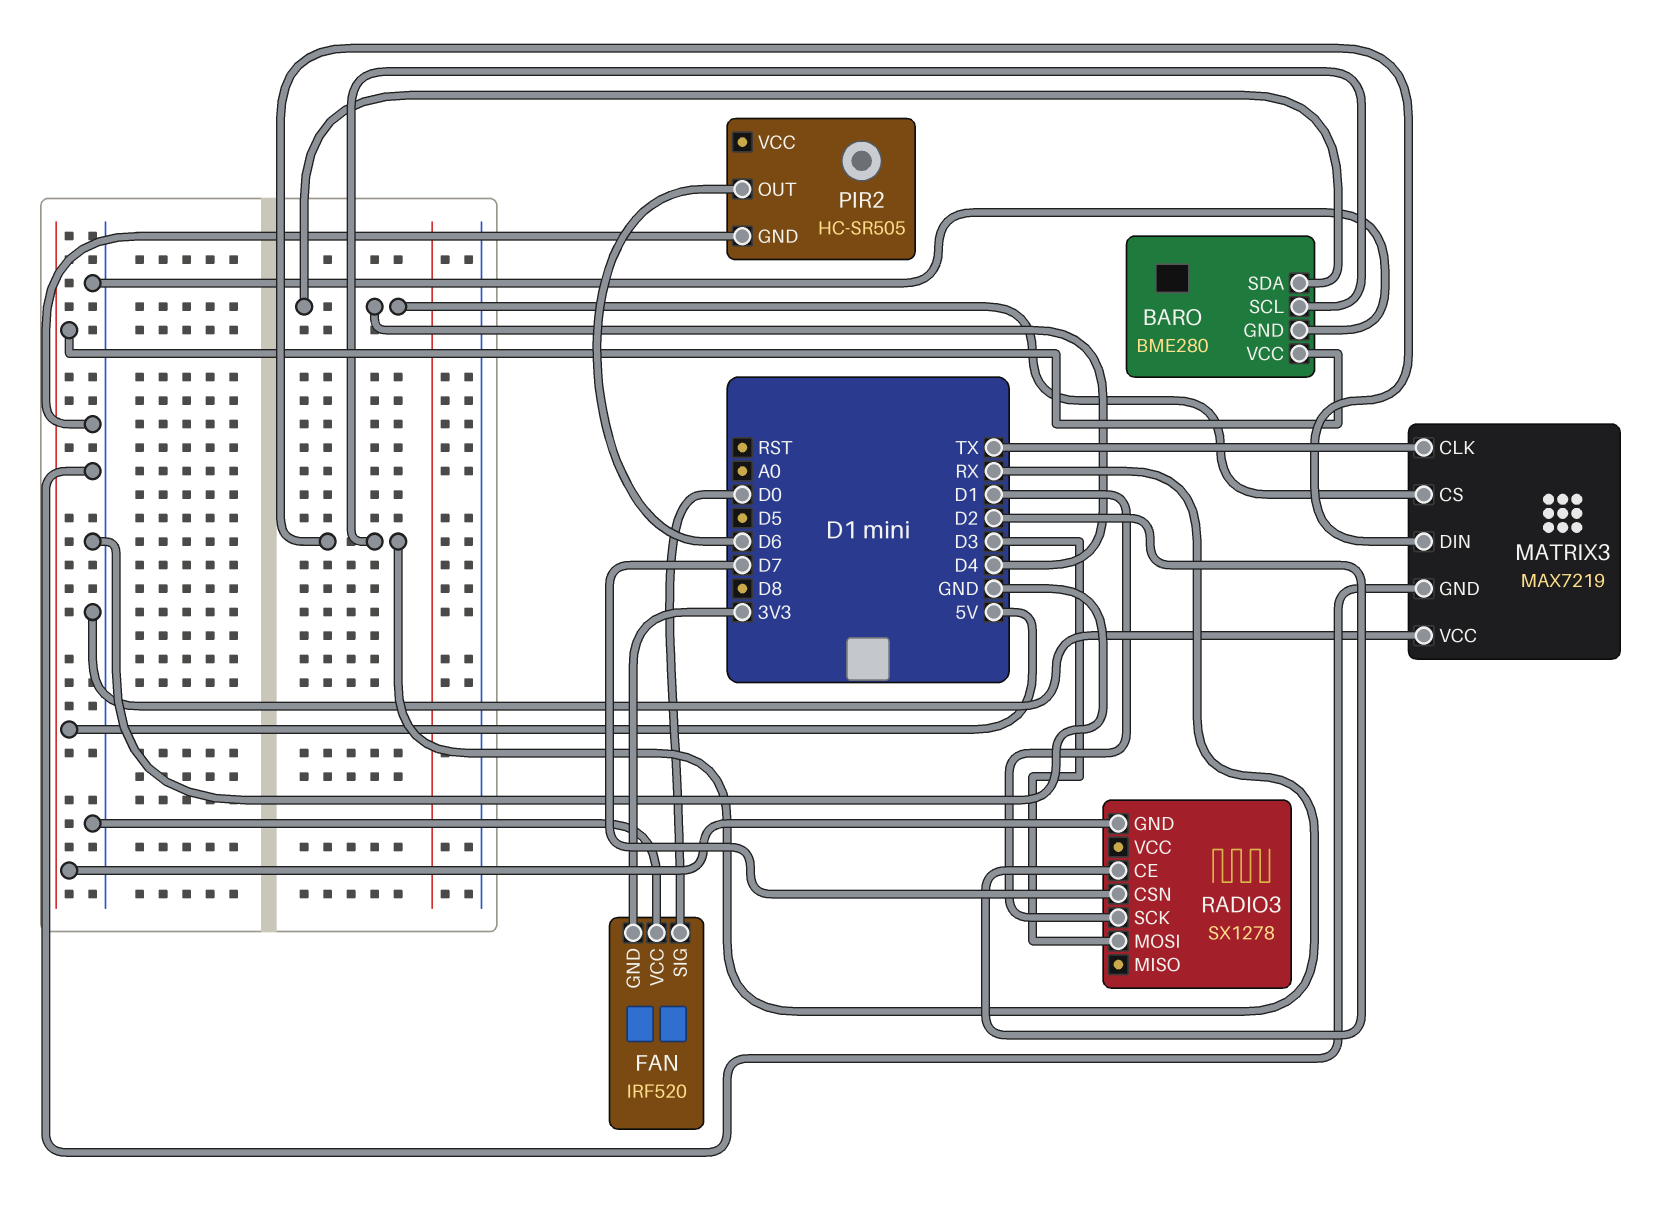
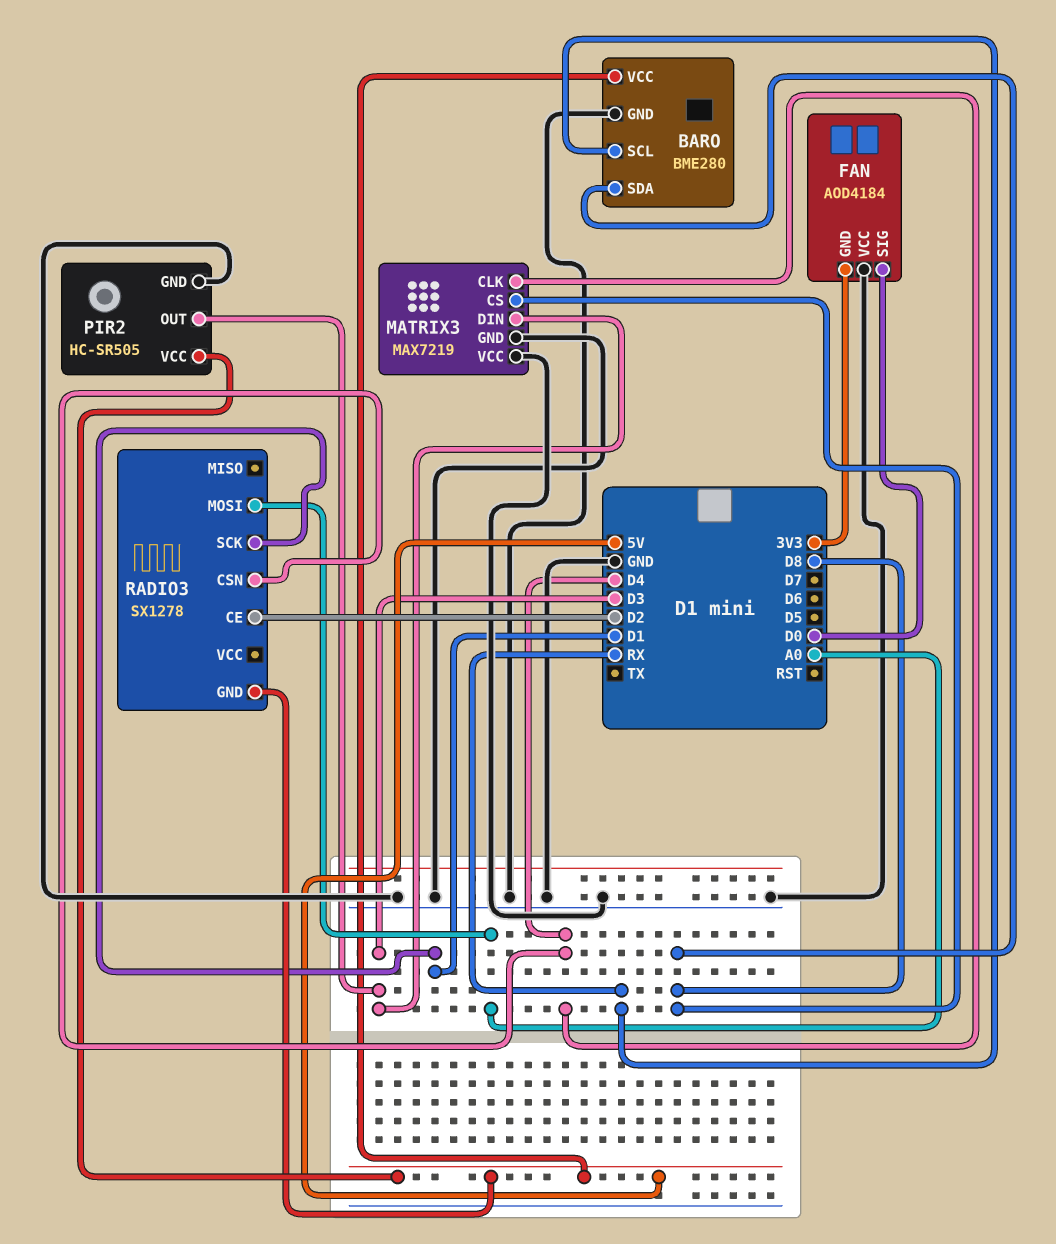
BARO pin SDA: D4 -> D8
FAN: IRF520 -> AOD4184
MATRIX3 pin CLK: TX -> D4
MATRIX3 pin CS: D4 -> D8
MATRIX3 pin DIN: RX -> D3
PIR2 pin OUT: D6 -> D3
PIR2 pin VCC: none -> 5V
RADIO3 pin CSN: D7 -> D4
RADIO3 pin MOSI: D3 -> A0

